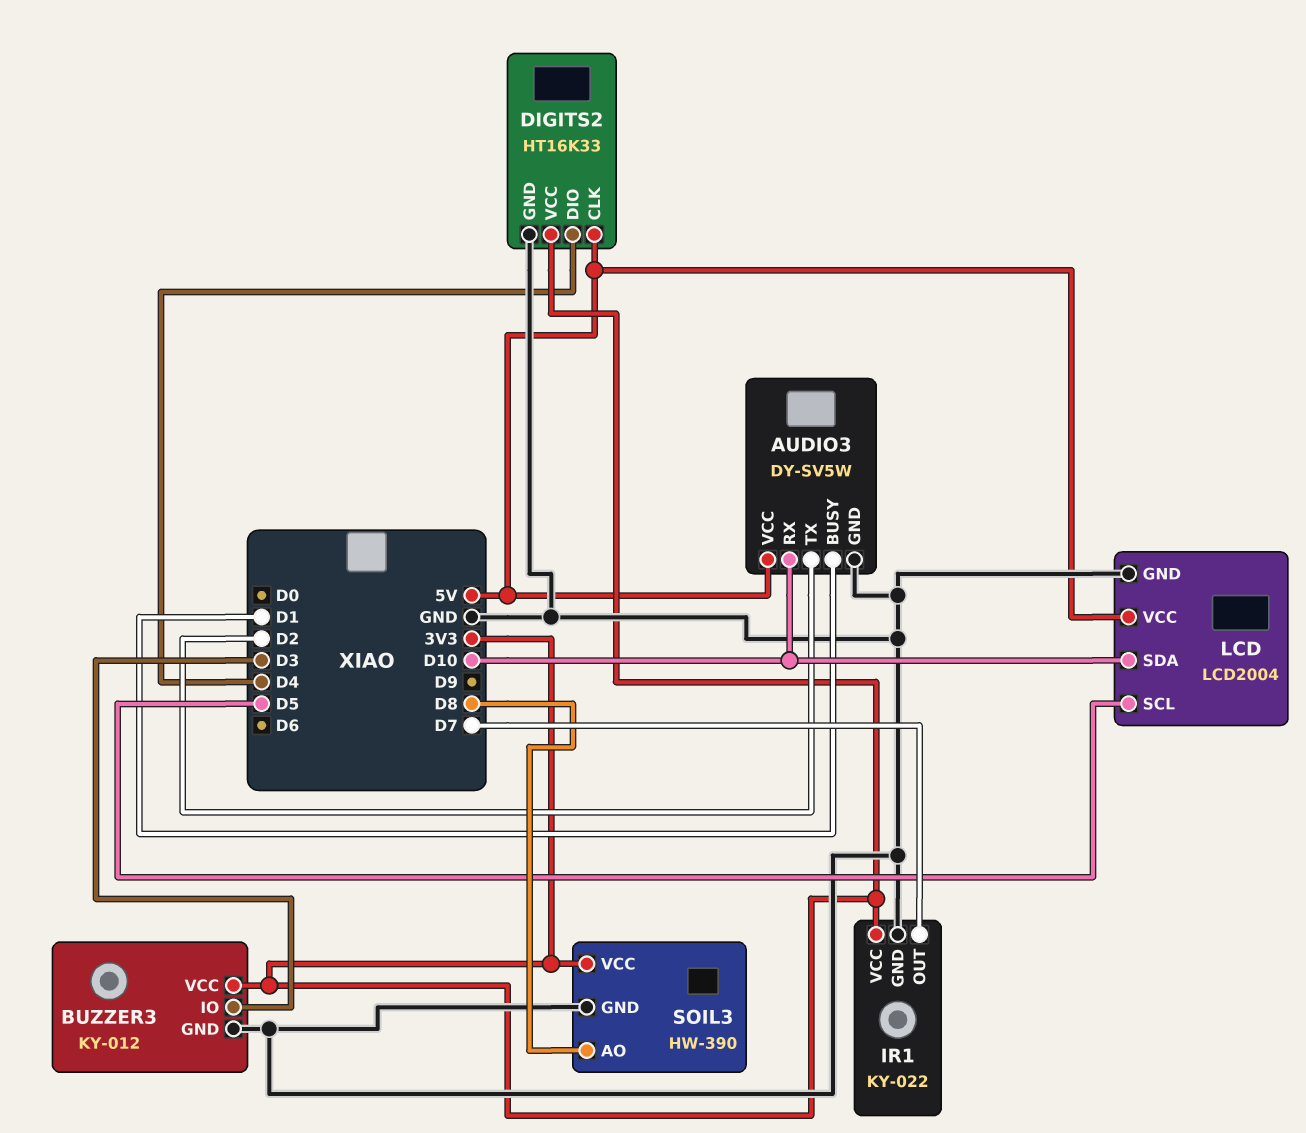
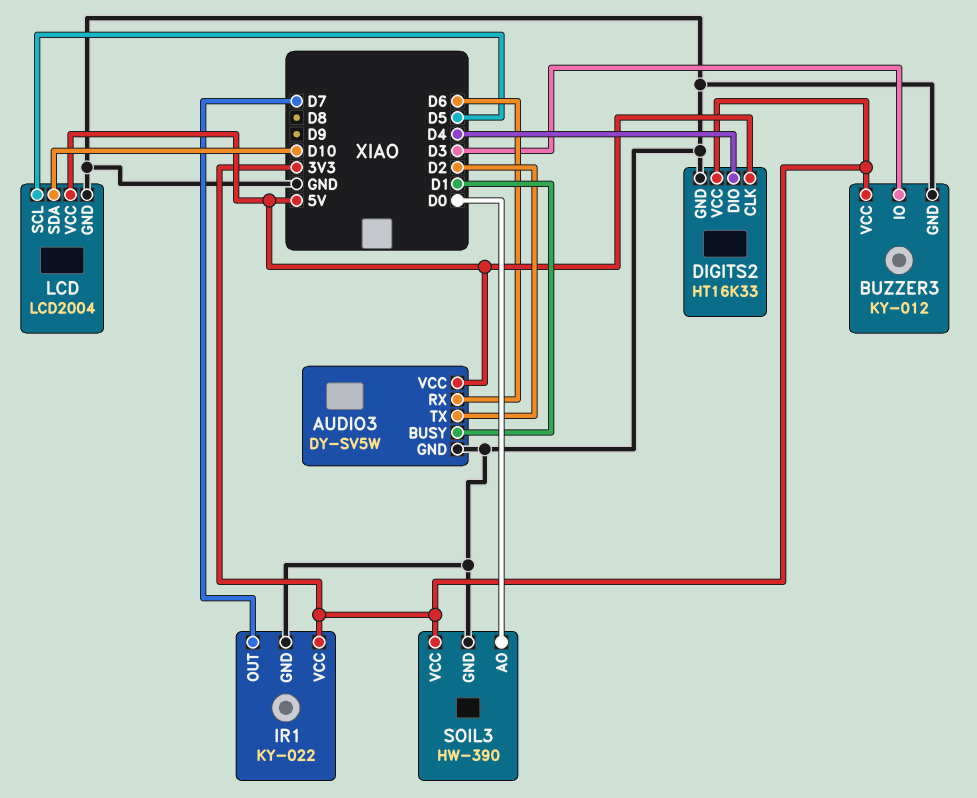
AUDIO3 pin RX: D10 -> D6
SOIL3 pin AO: D8 -> D0

